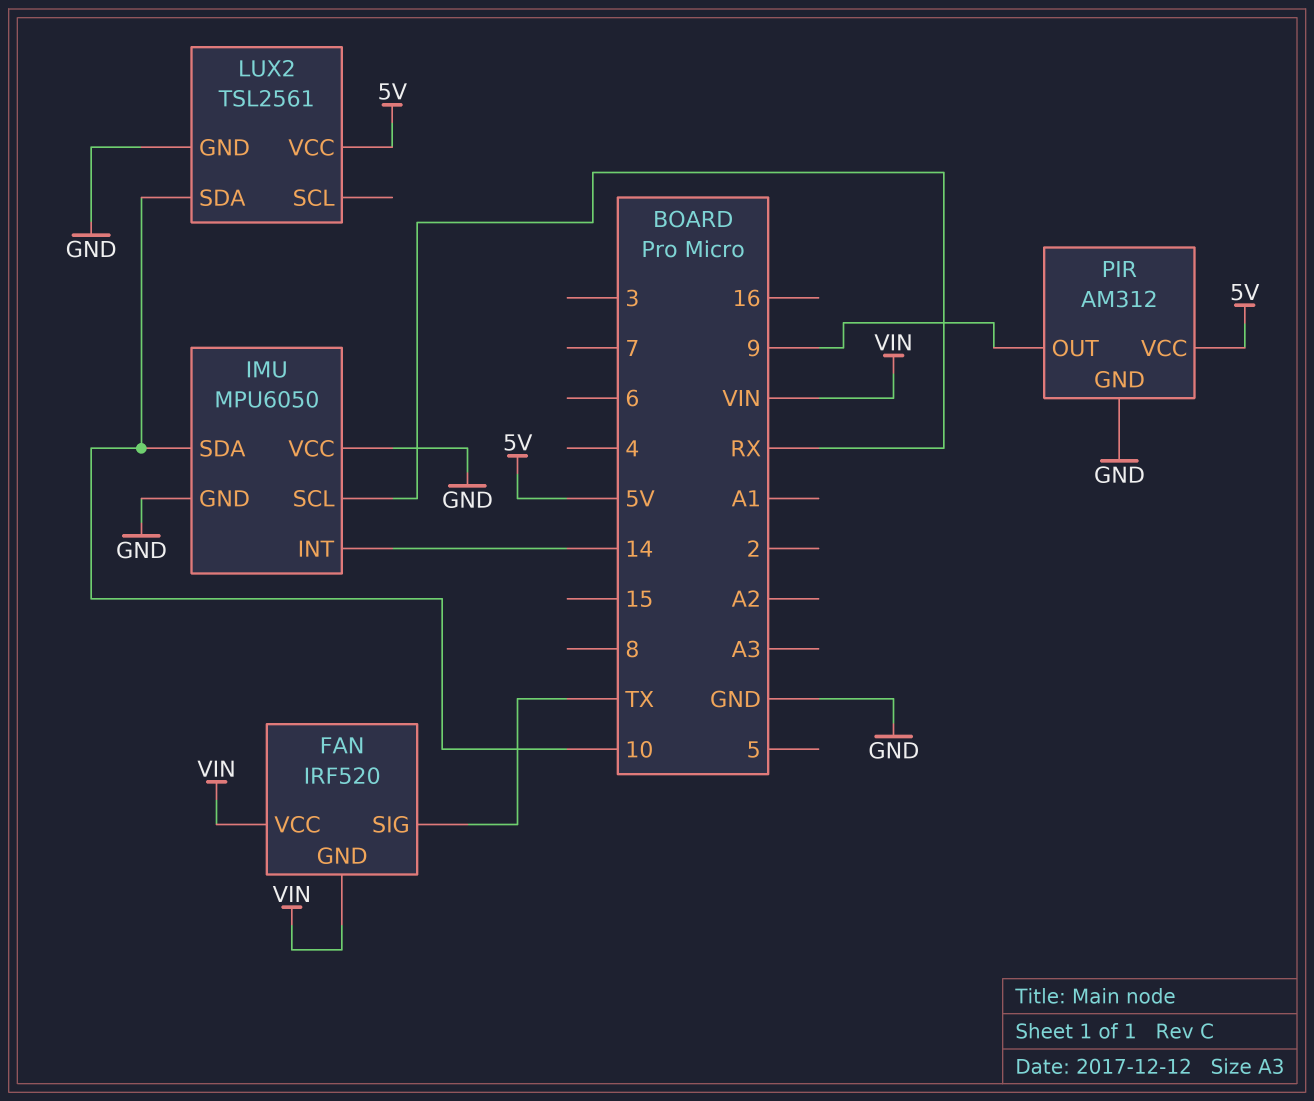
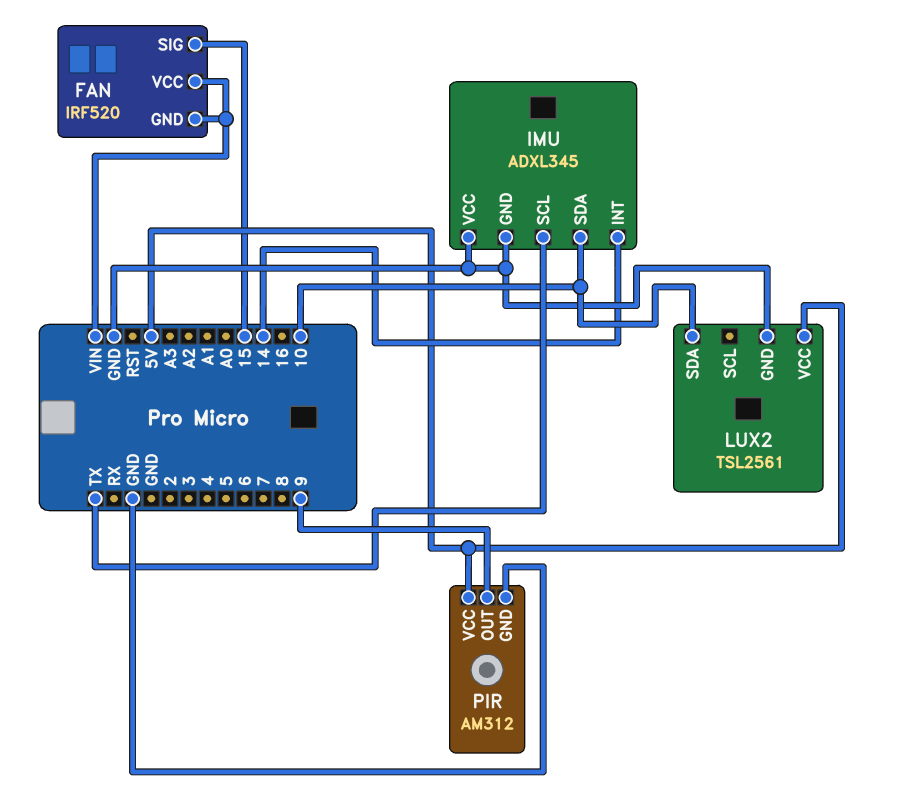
FAN pin SIG: TX -> 15
IMU: MPU6050 -> ADXL345
IMU pin SCL: RX -> TX

